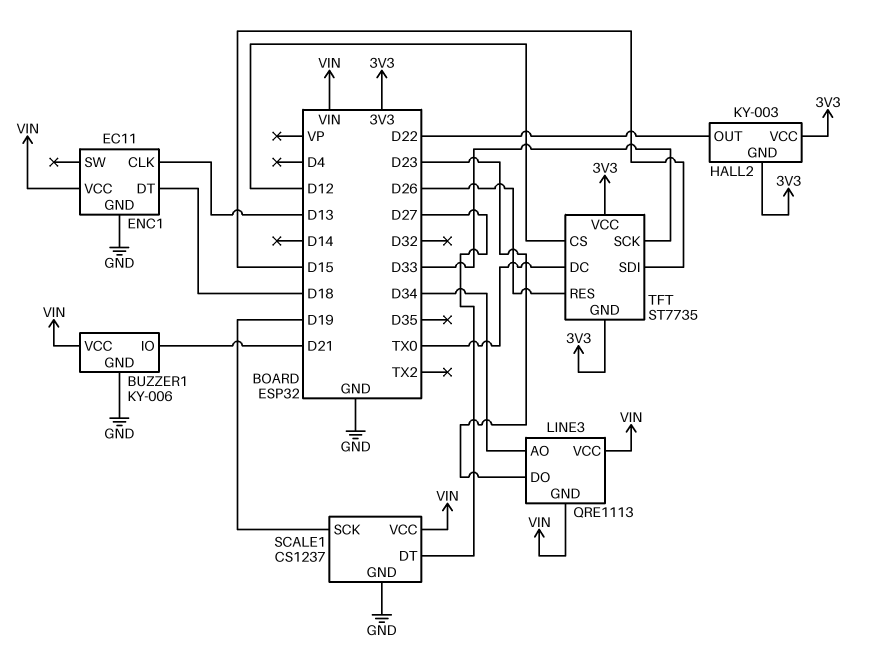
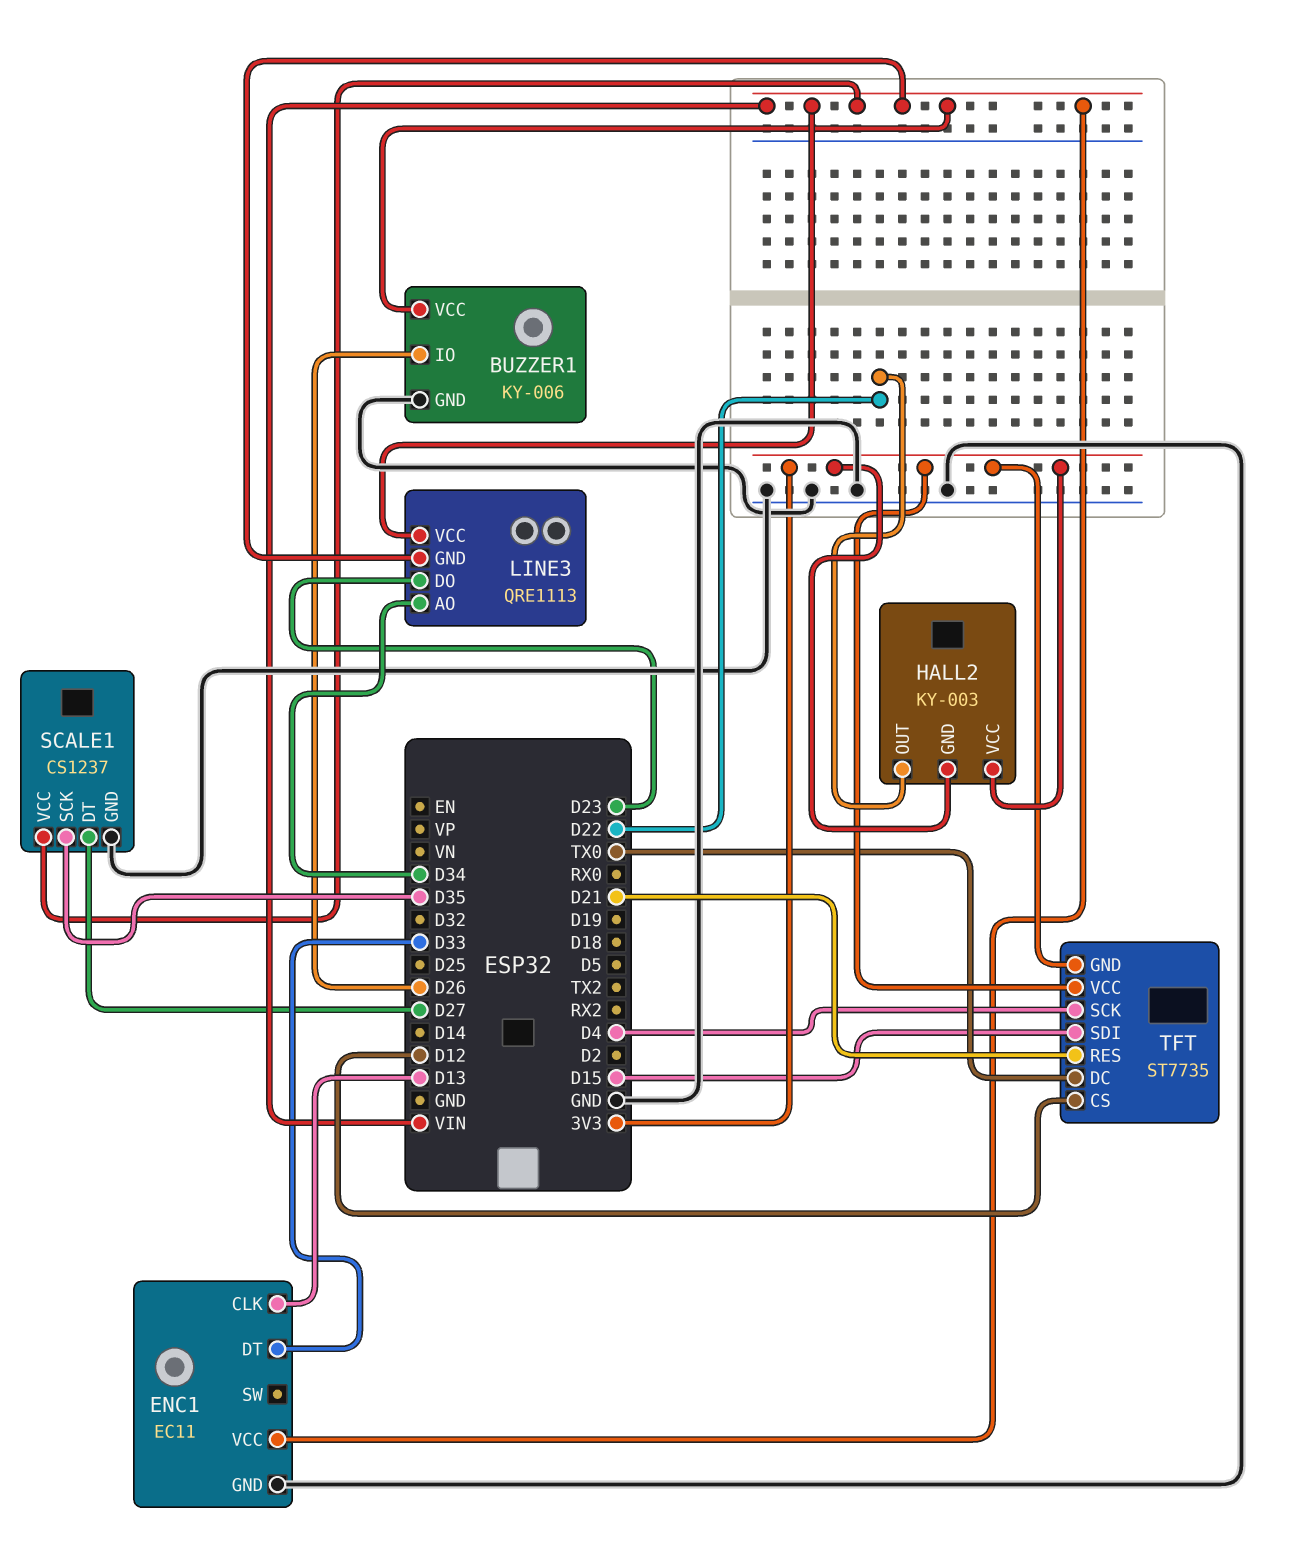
BUZZER1 pin IO: D21 -> D26
ENC1 pin DT: D18 -> D33
SCALE1 pin SCK: D19 -> D35
TFT pin RES: D26 -> D21
TFT pin SCK: D33 -> D4

